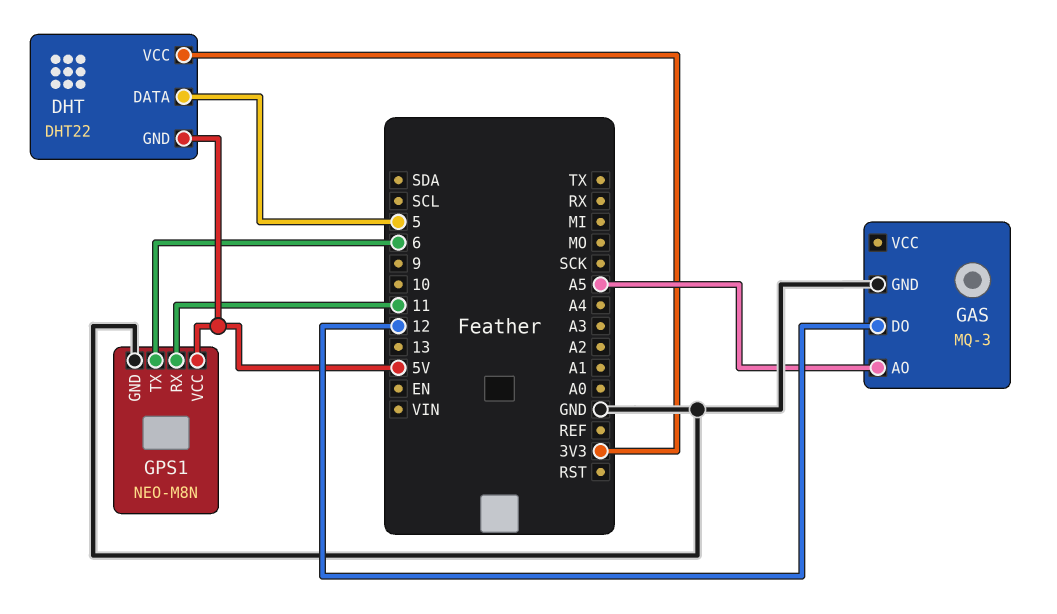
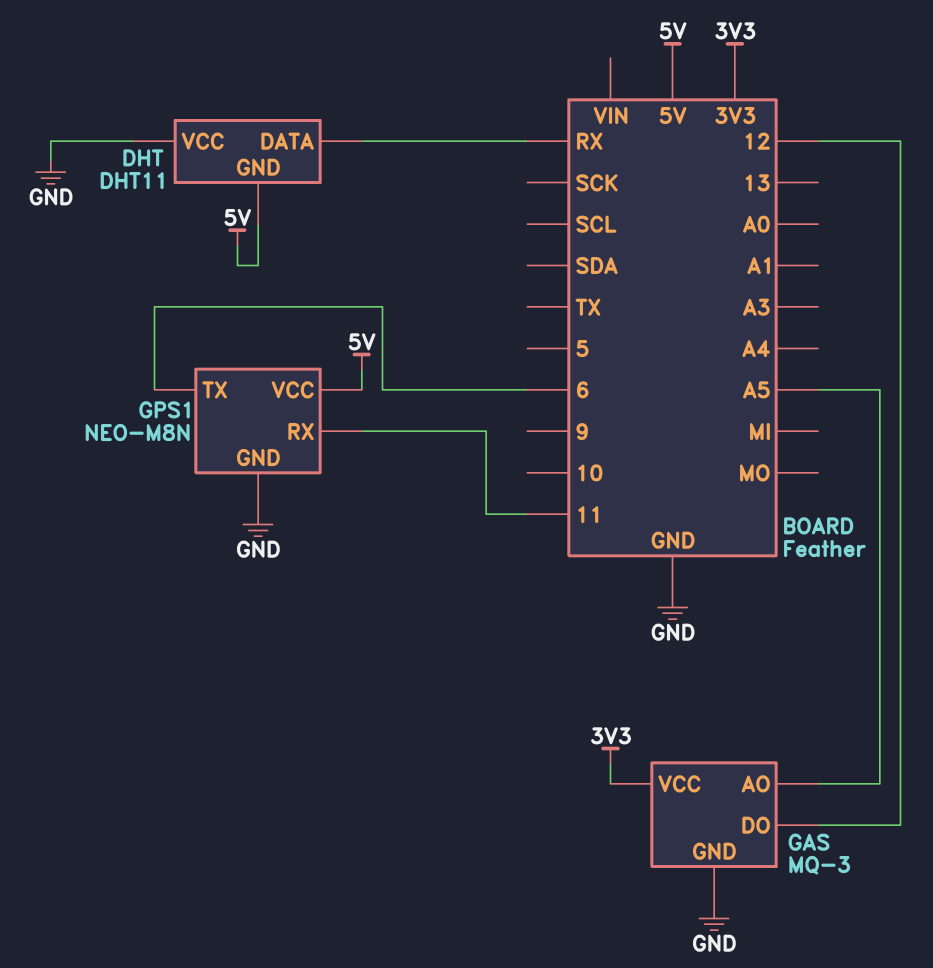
DHT: DHT22 -> DHT11
DHT pin DATA: 5 -> RX
DHT pin VCC: 3V3 -> GND
GAS pin VCC: none -> 3V3

